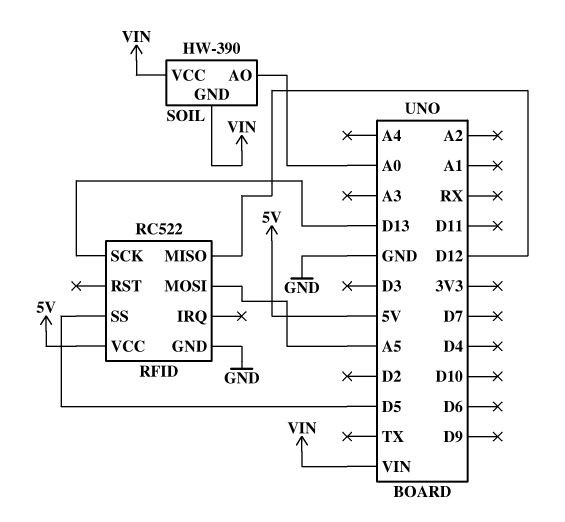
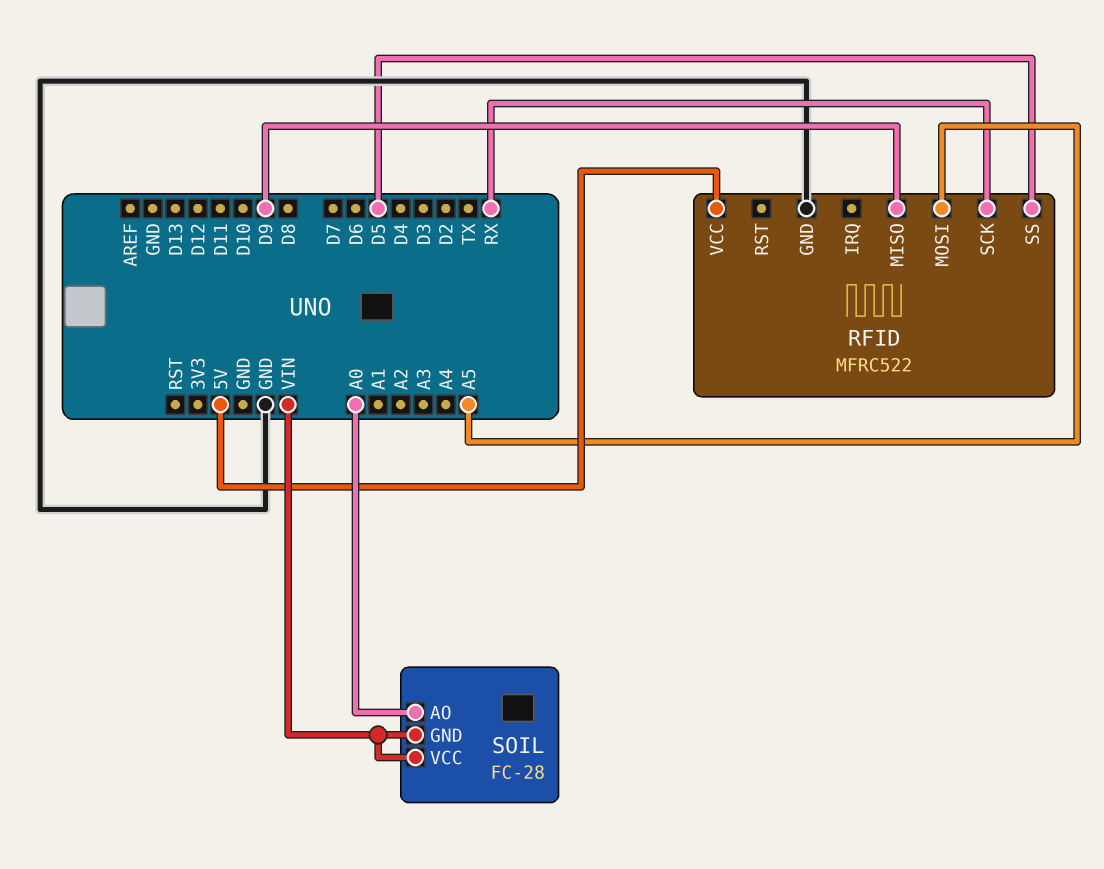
RFID: RC522 -> MFRC522
RFID pin MISO: D12 -> D9
RFID pin SCK: D13 -> RX
SOIL: HW-390 -> FC-28

